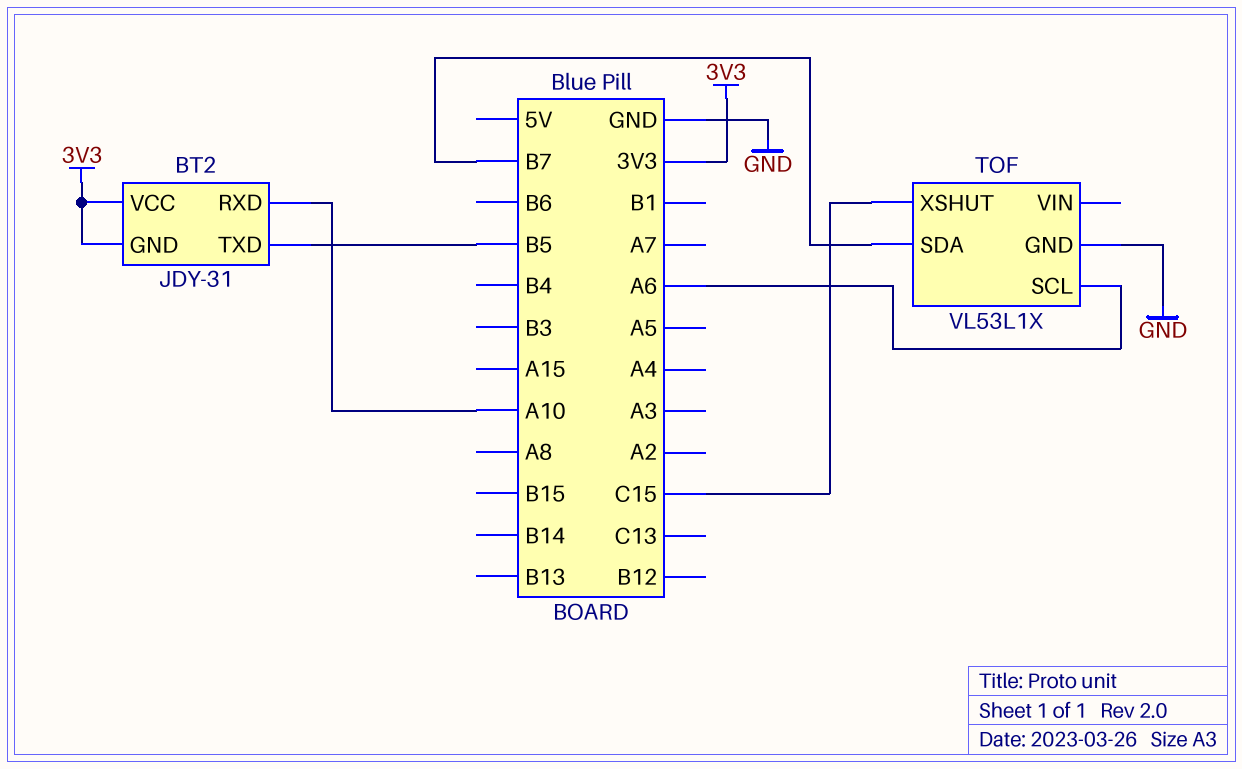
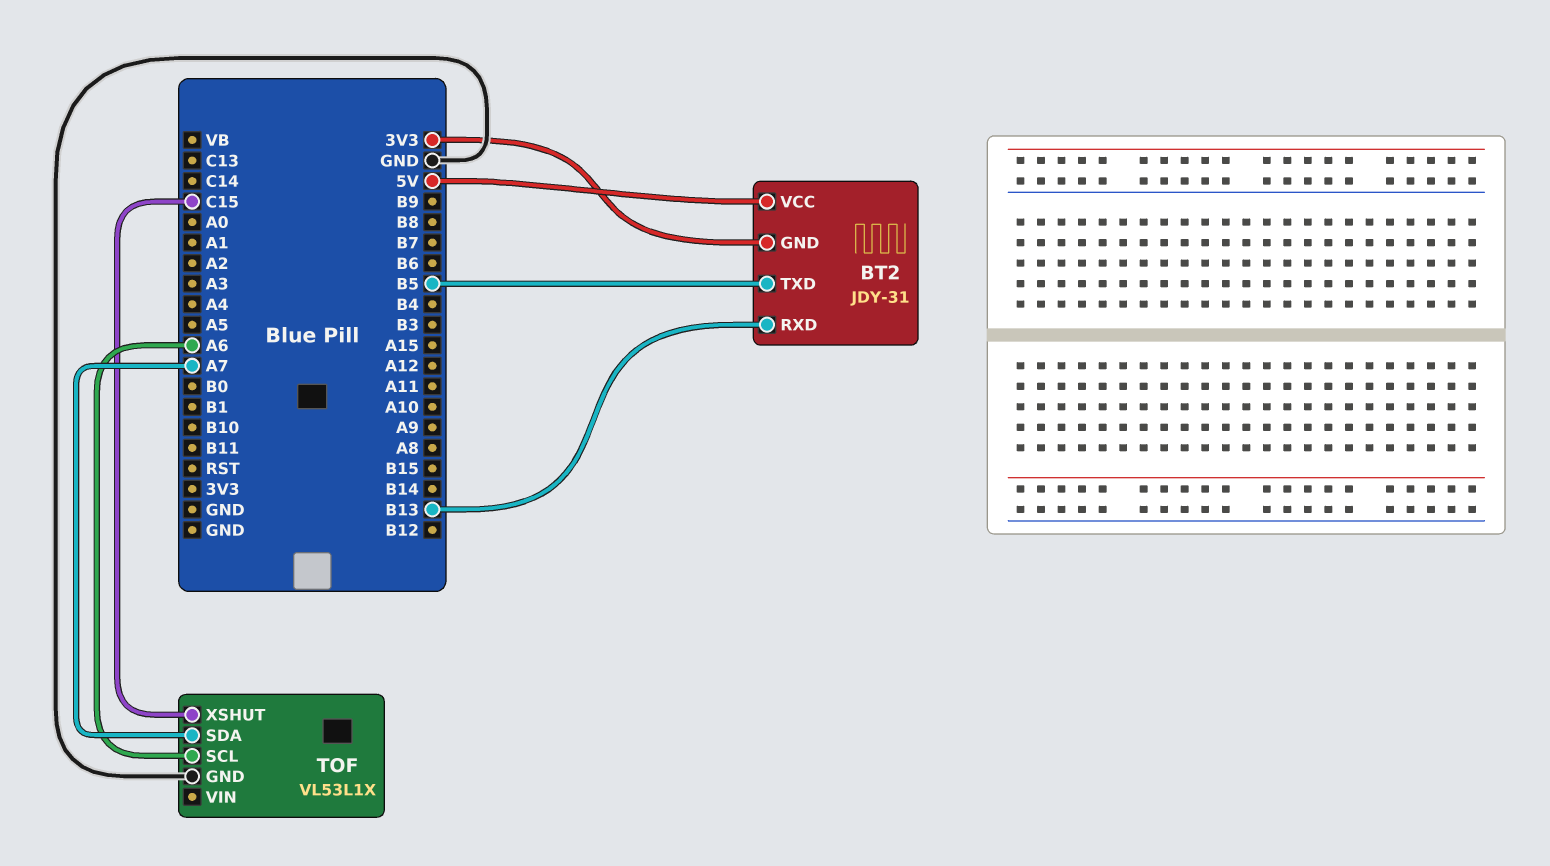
BT2 pin RXD: A10 -> B13
BT2 pin VCC: 3V3 -> 5V
TOF pin SDA: B7 -> A7

